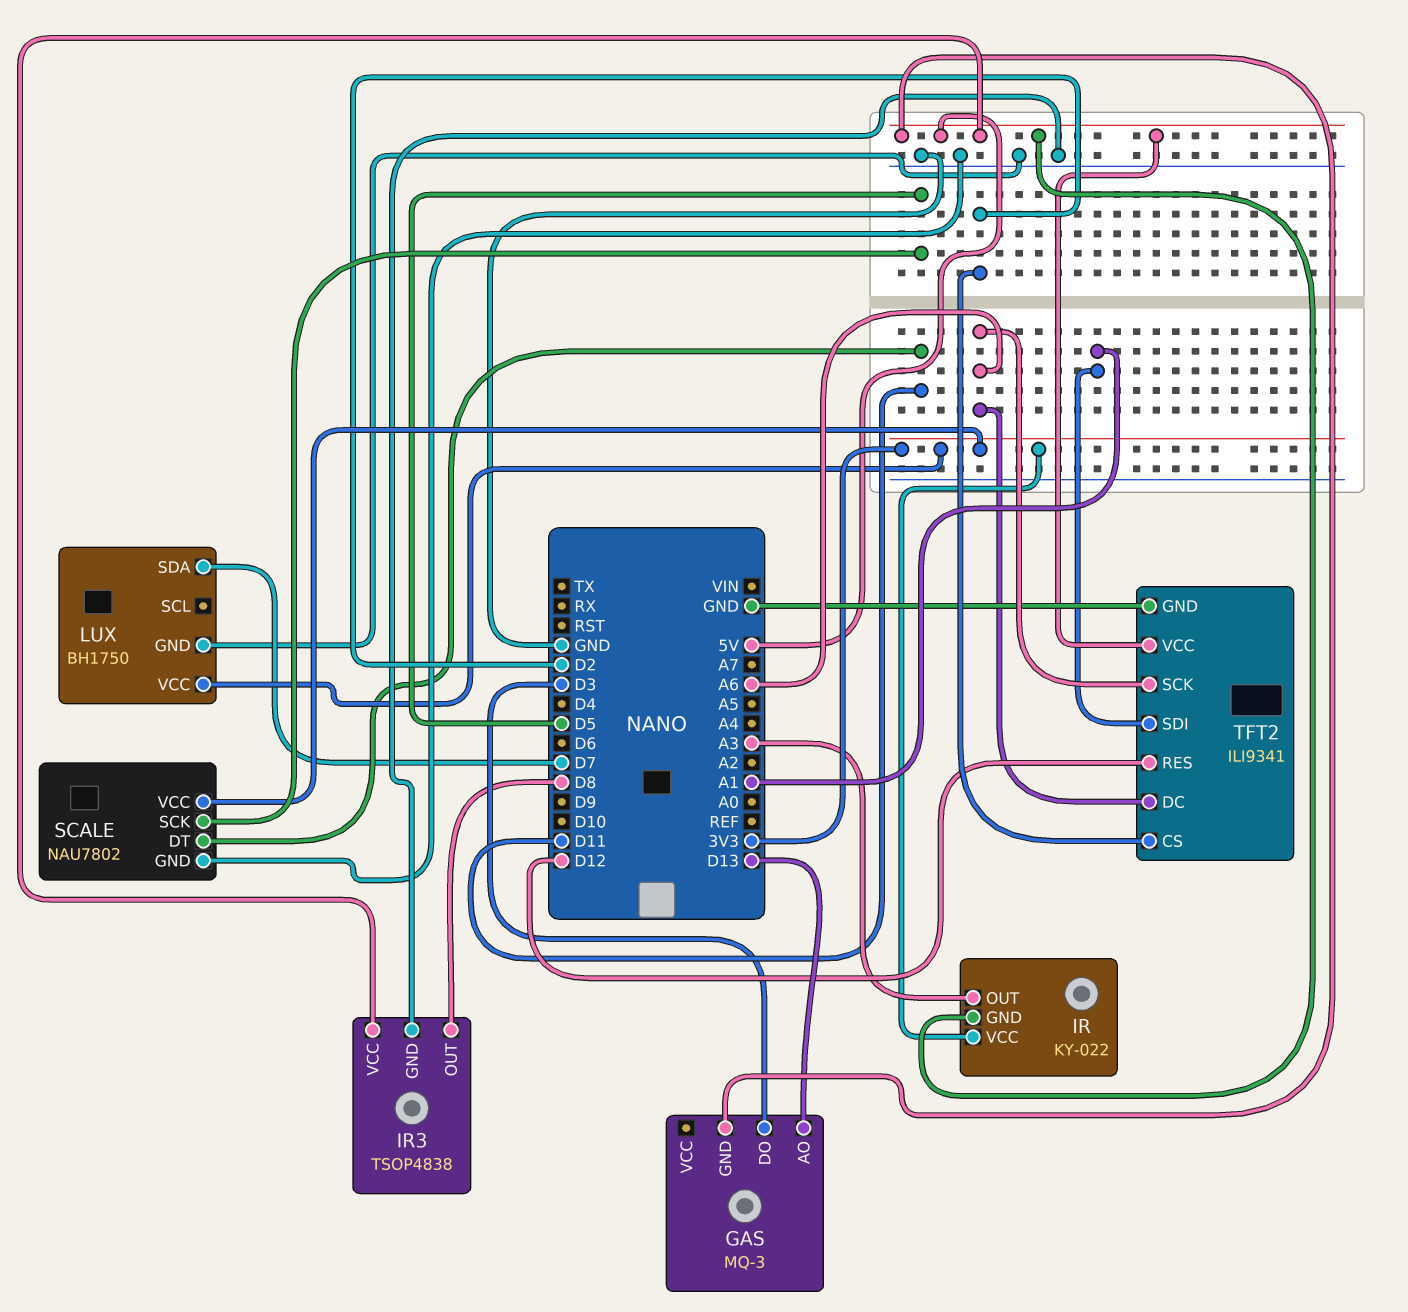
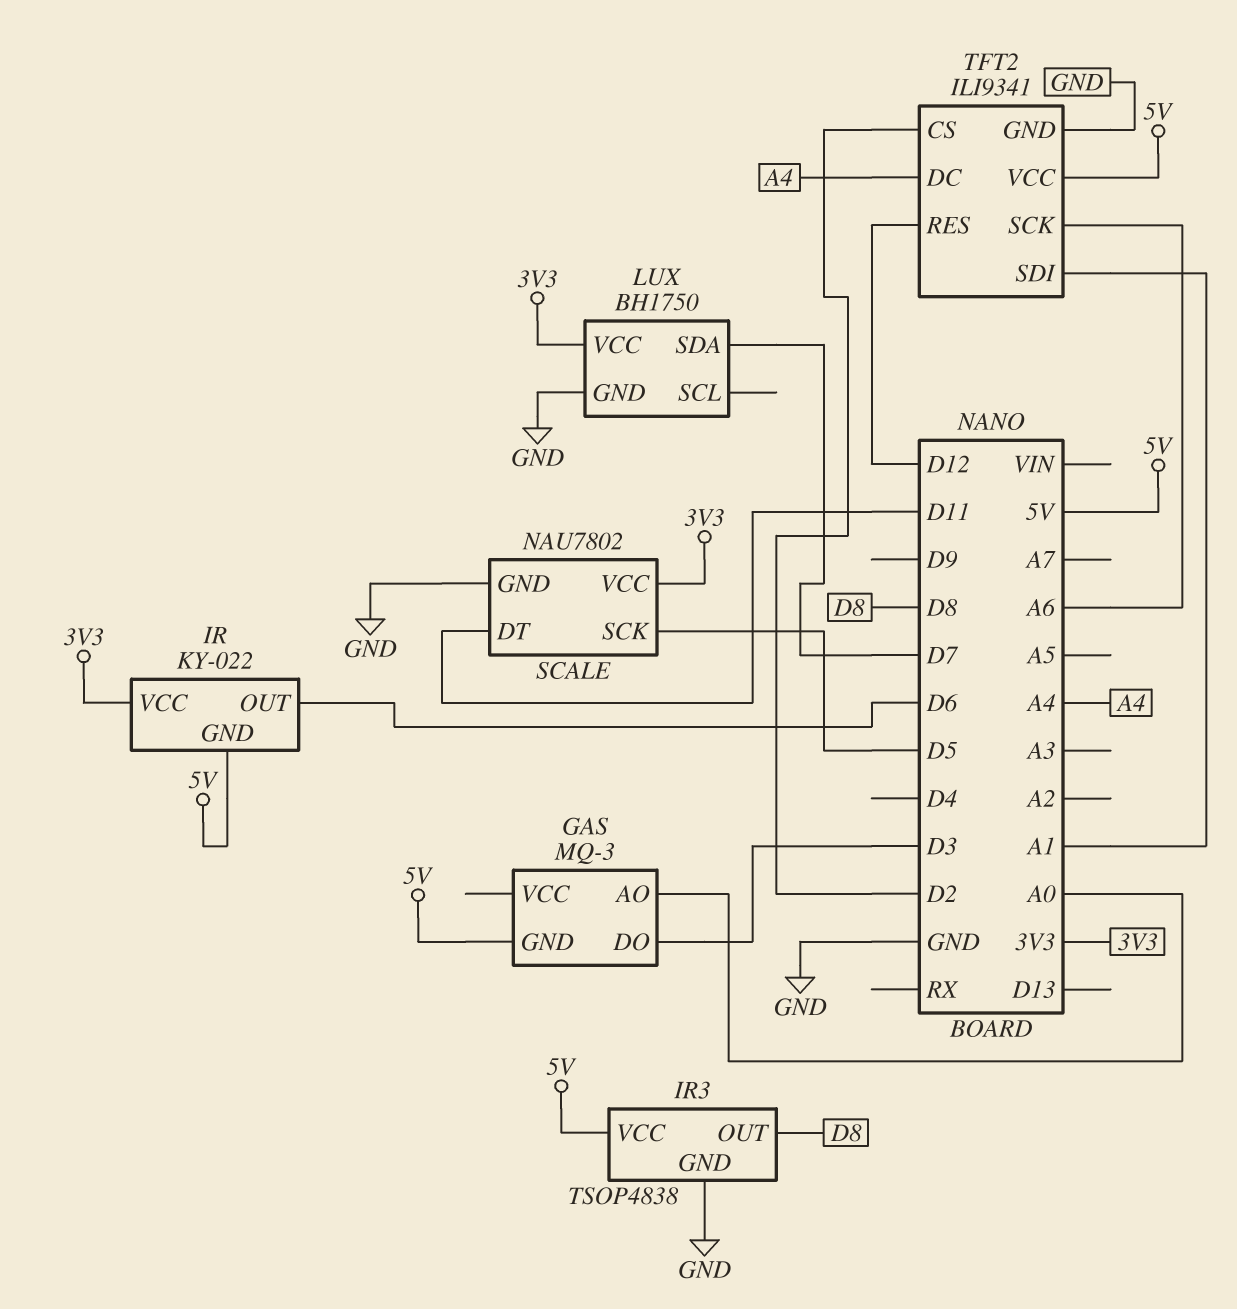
GAS pin AO: D13 -> A0
IR pin OUT: A3 -> D6
TFT2 pin DC: A6 -> A4

